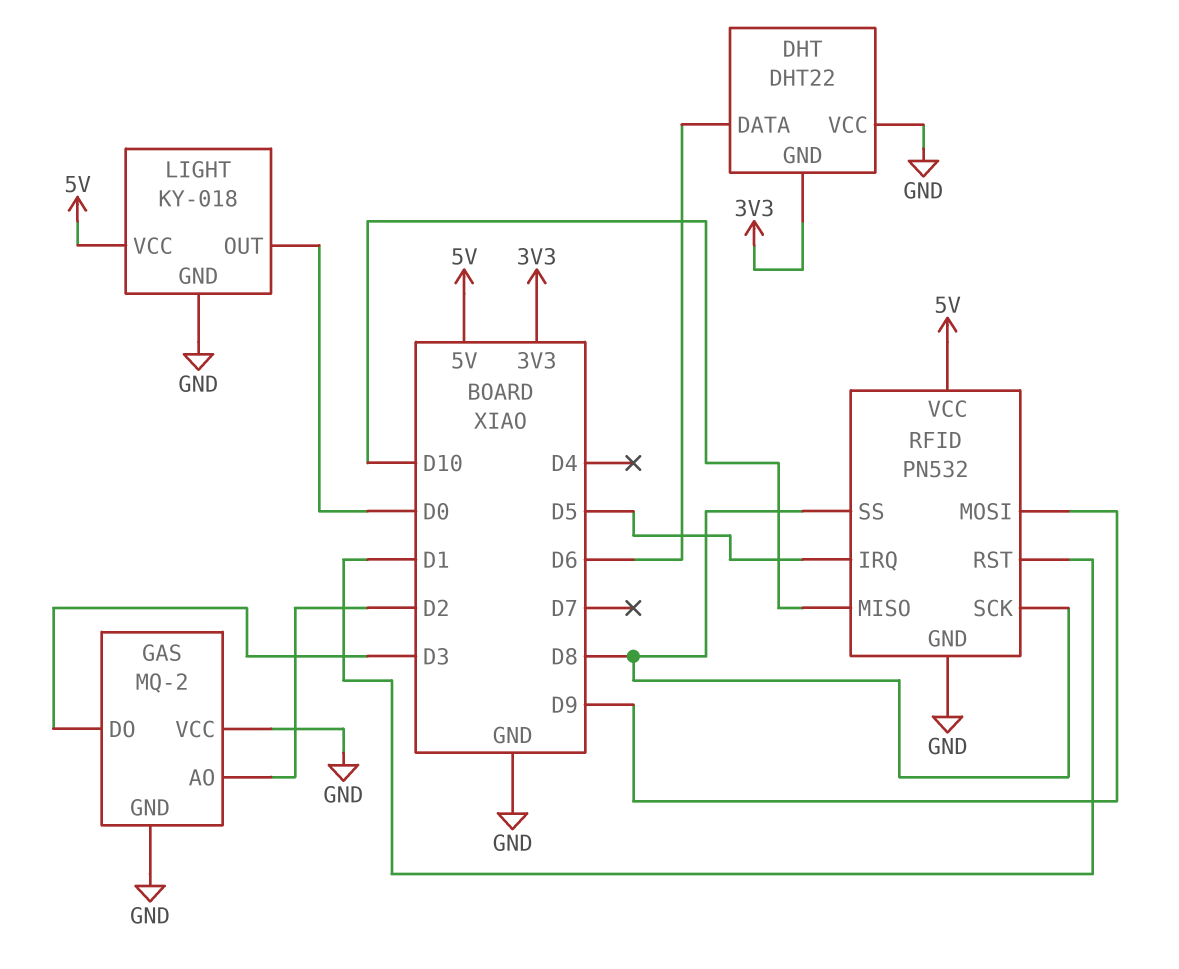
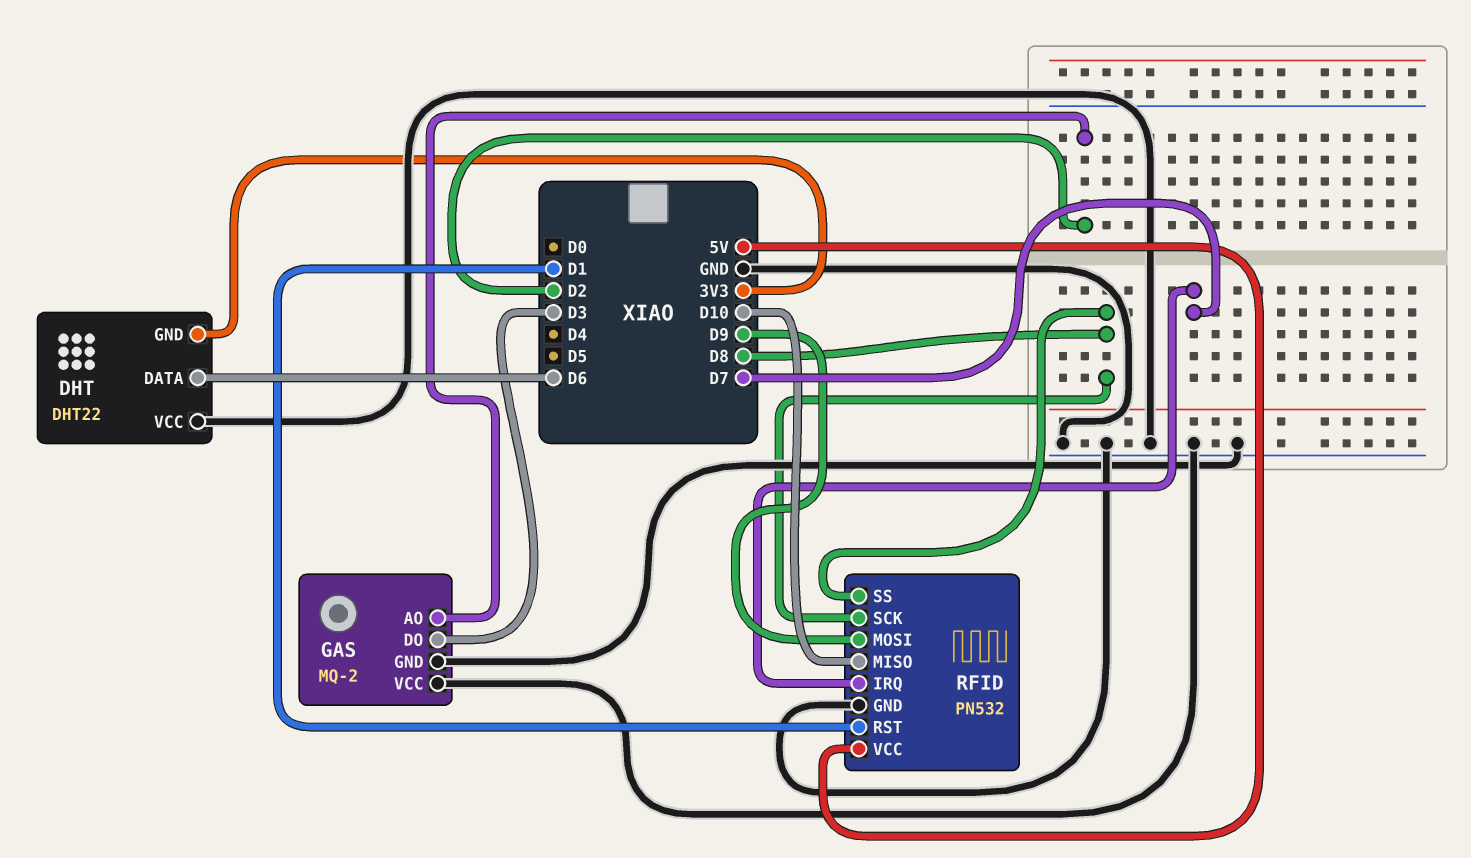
LIGHT: KY-018 -> none
LIGHT pin GND: GND -> none
LIGHT pin OUT: D0 -> none
LIGHT pin VCC: 5V -> none
RFID pin IRQ: D5 -> D7

